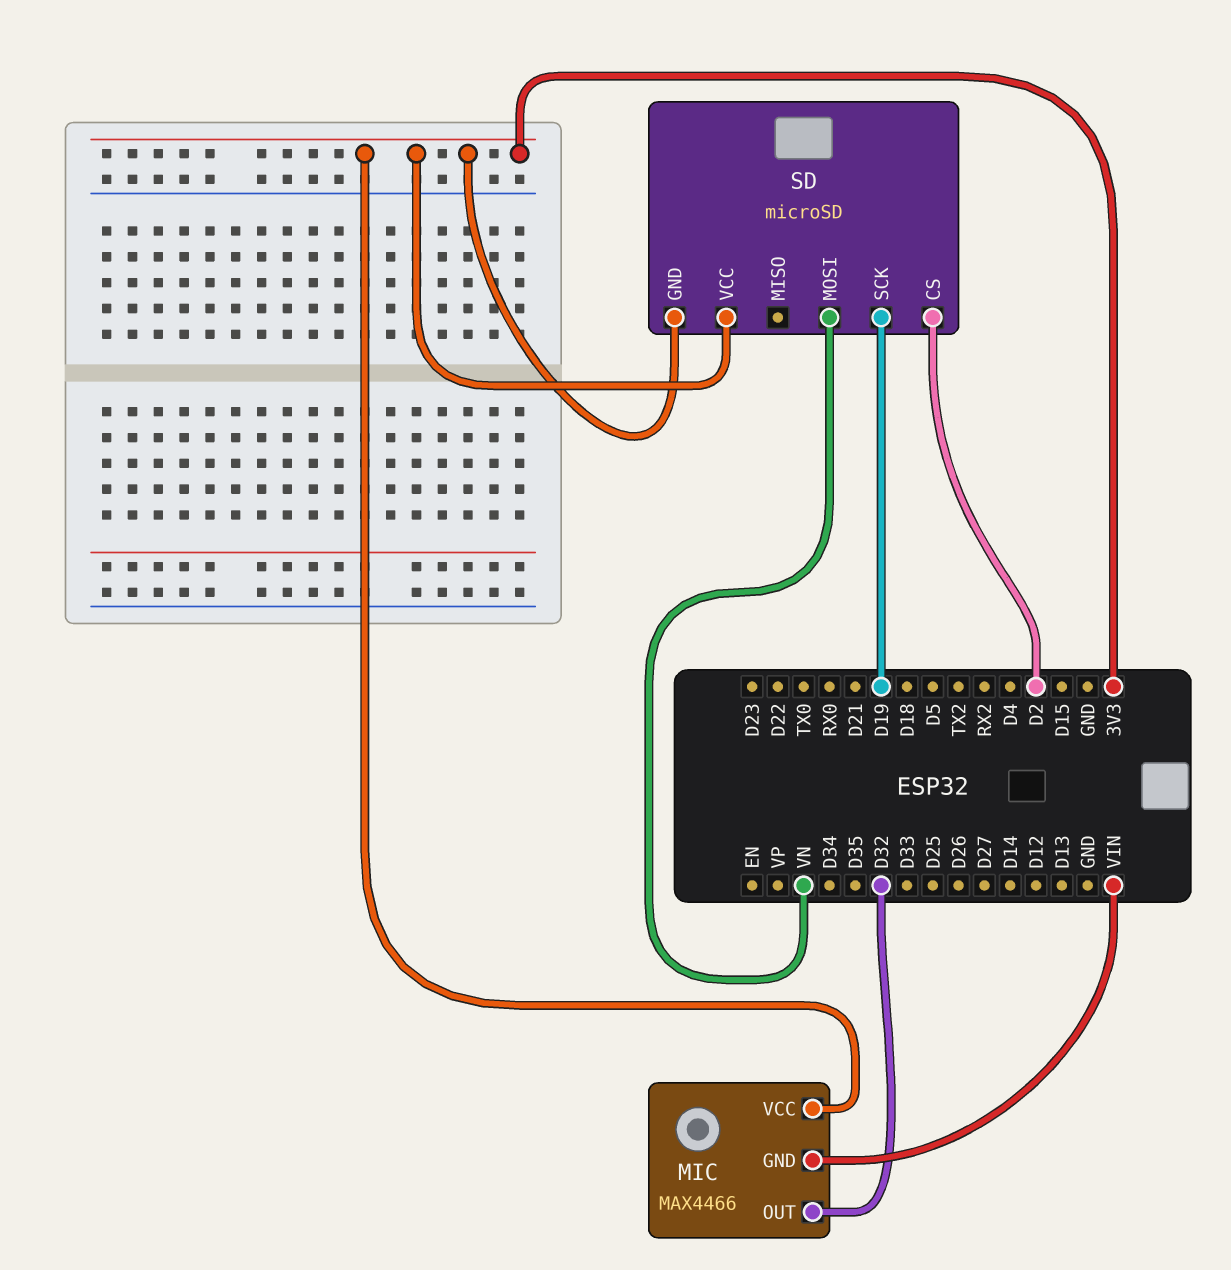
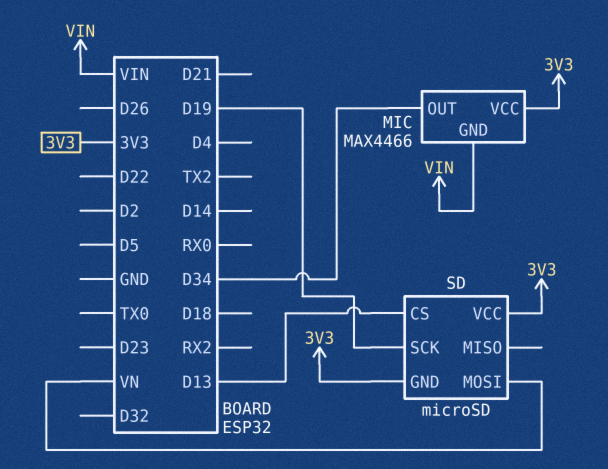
MIC pin OUT: D32 -> D34
SD pin CS: D2 -> D13

